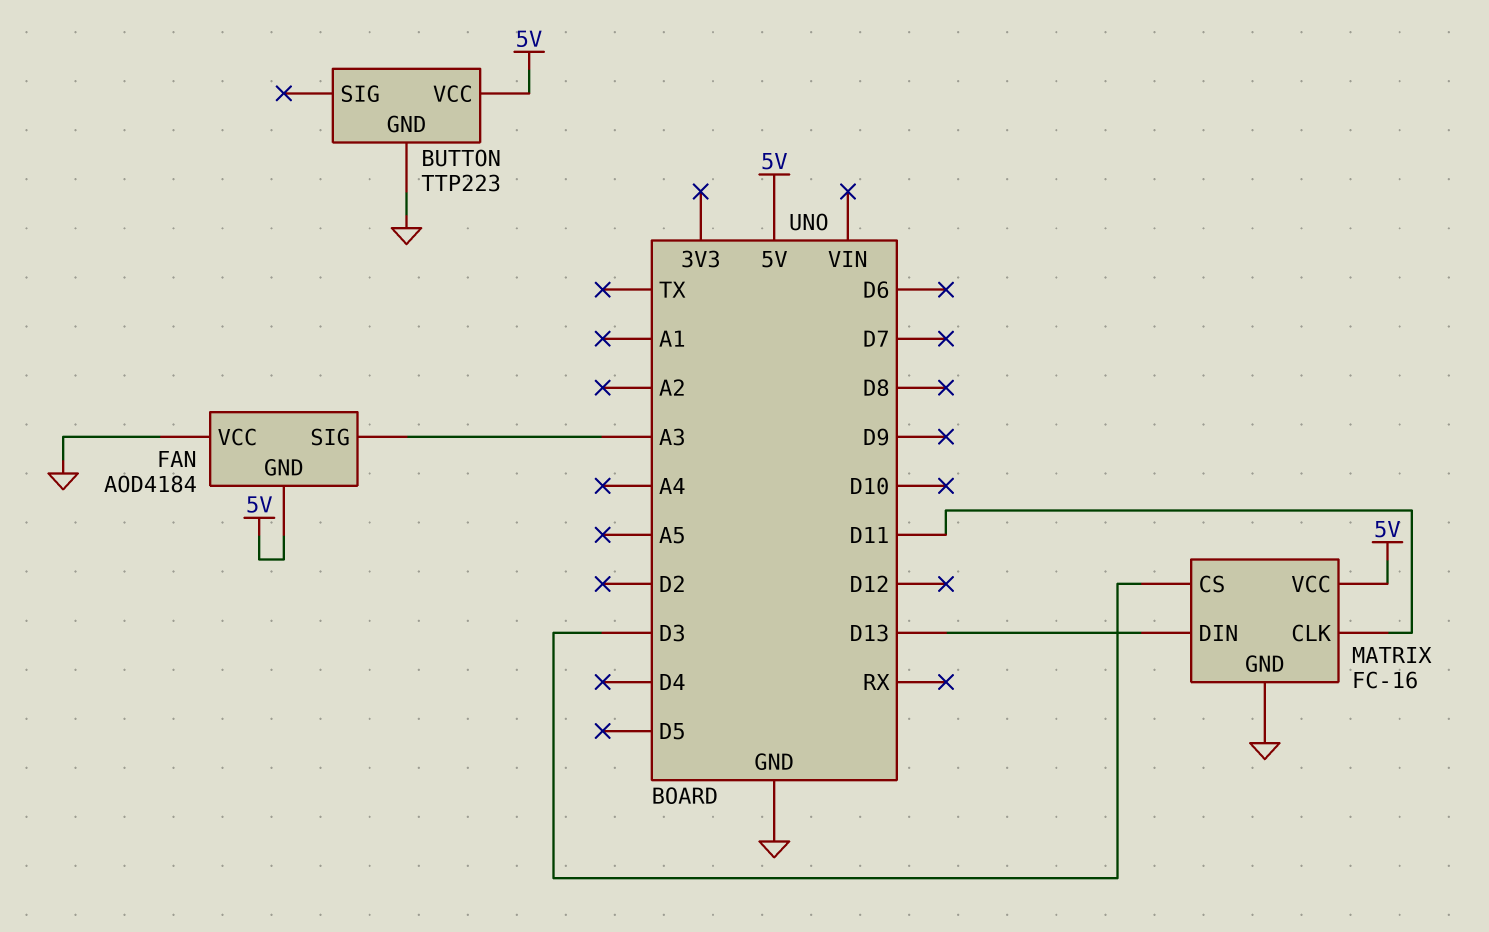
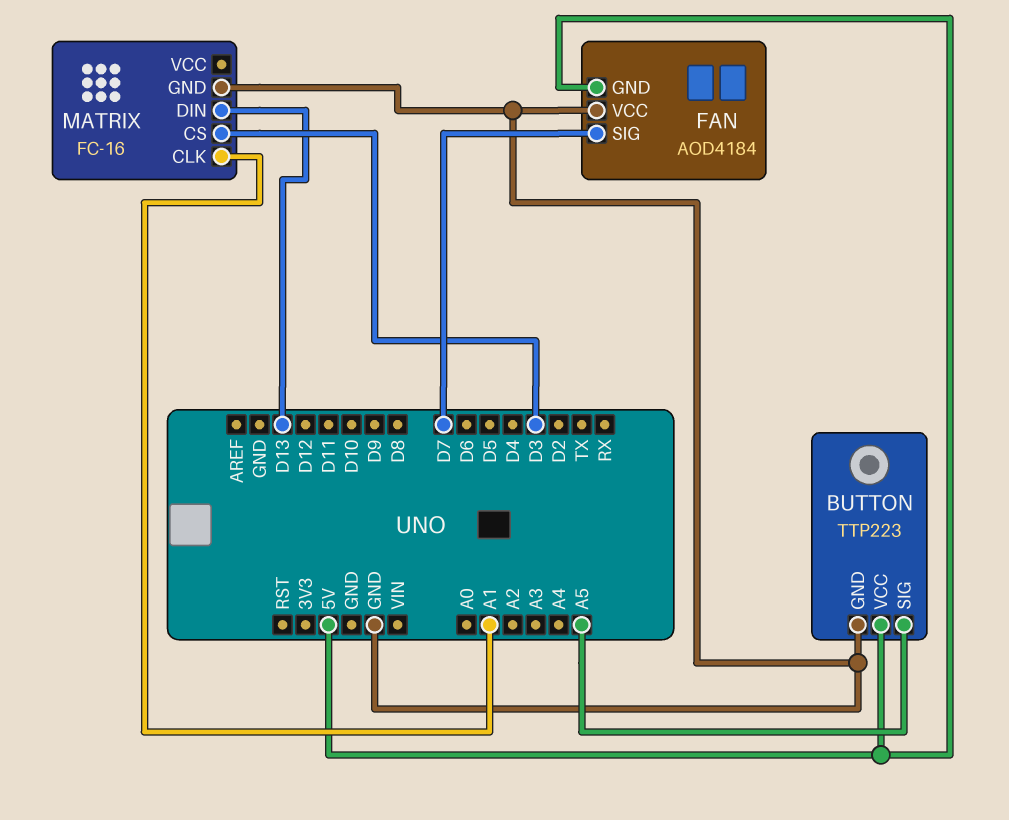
BUTTON pin SIG: none -> A5
FAN pin SIG: A3 -> D7
MATRIX pin CLK: D11 -> A1
MATRIX pin VCC: 5V -> none

